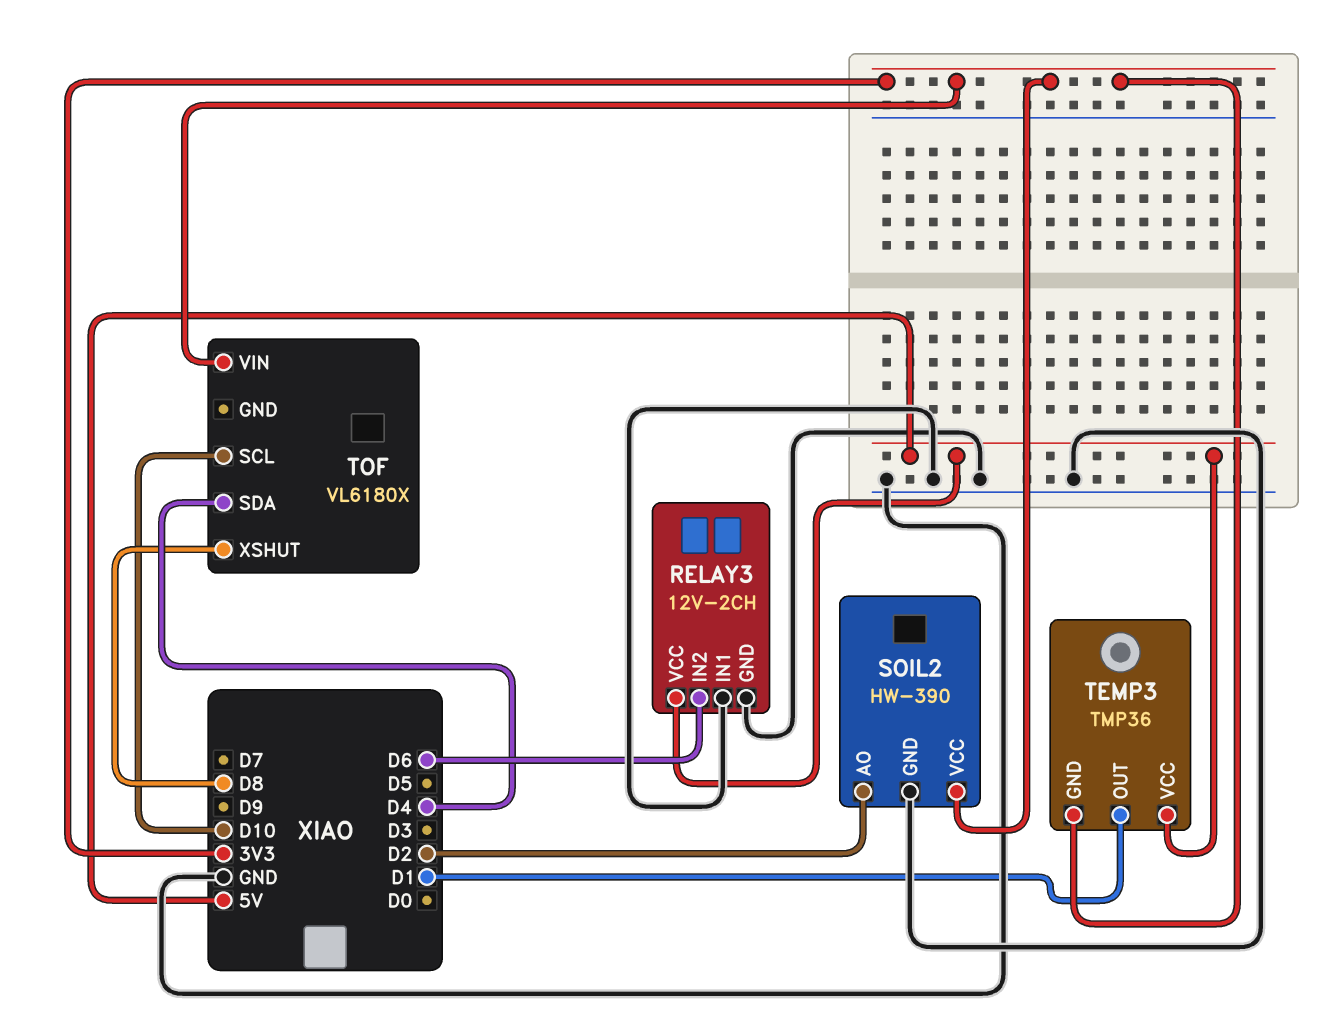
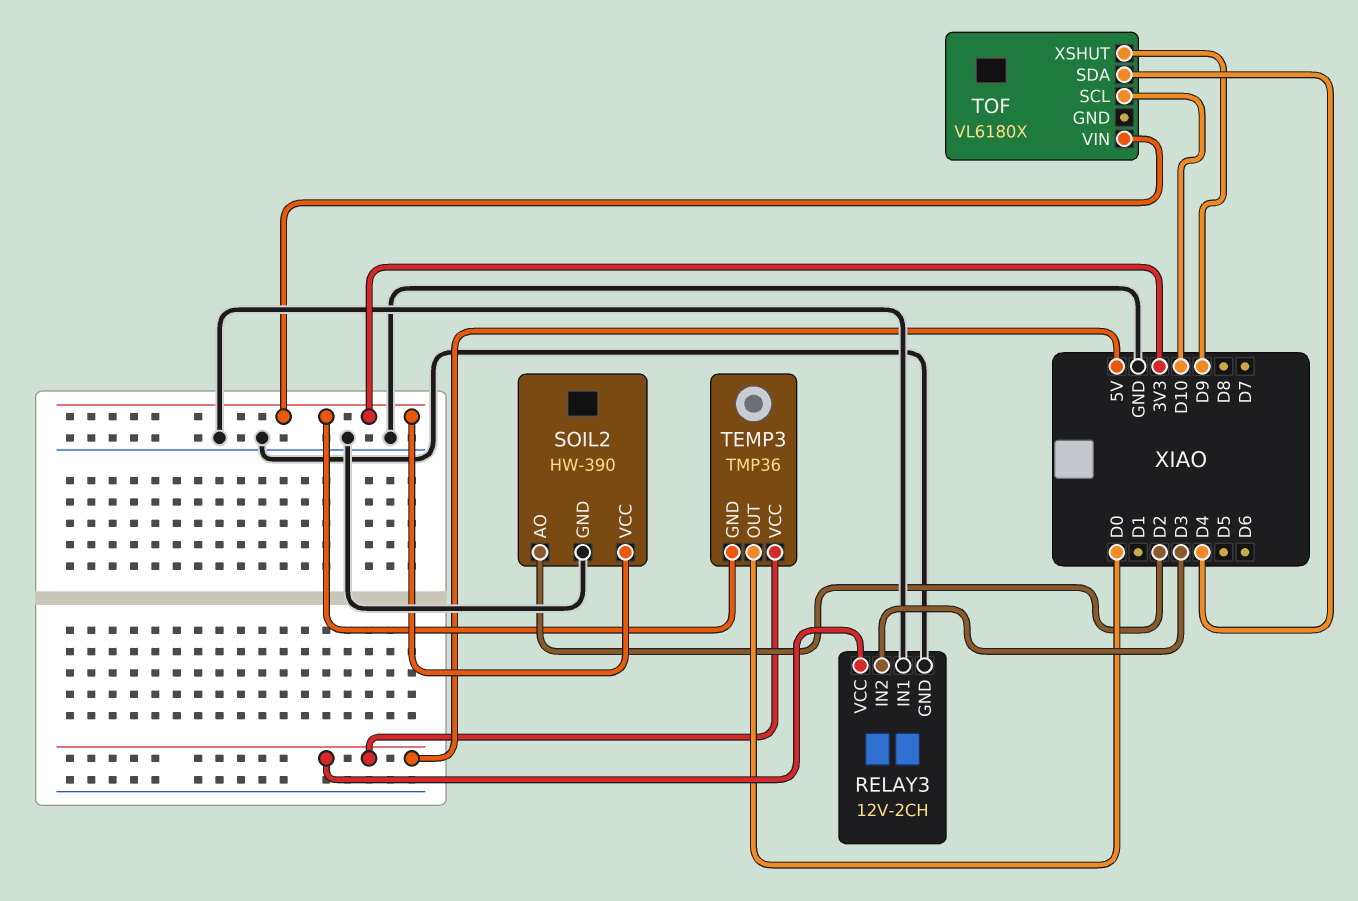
RELAY3 pin IN2: D6 -> D3
TEMP3 pin OUT: D1 -> D0
TOF pin XSHUT: D8 -> D9

